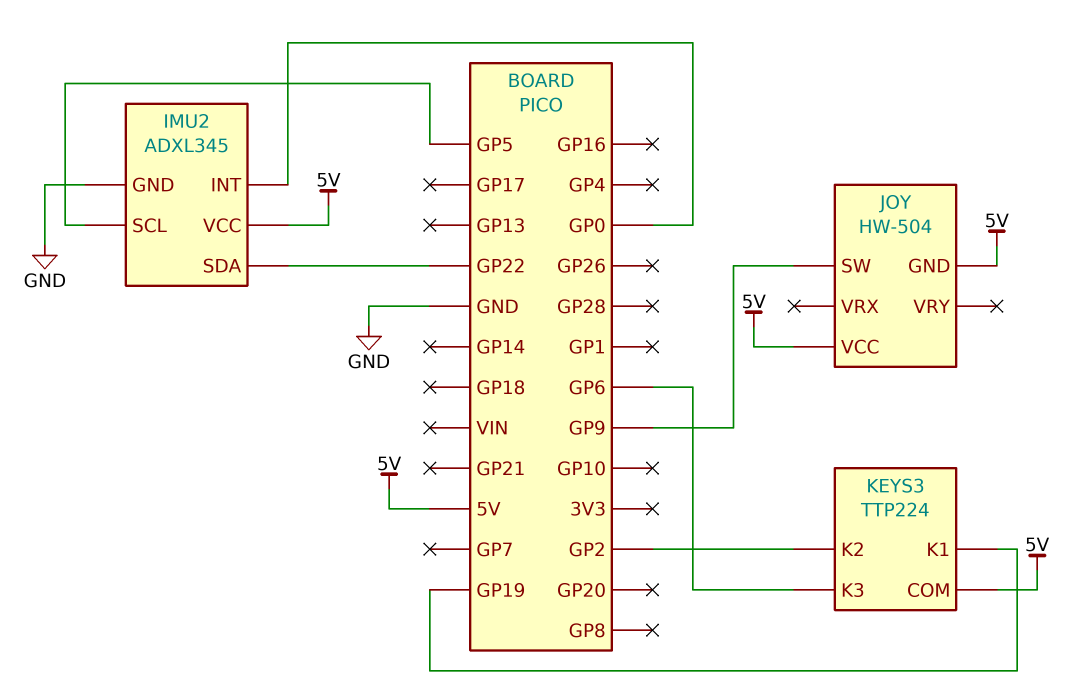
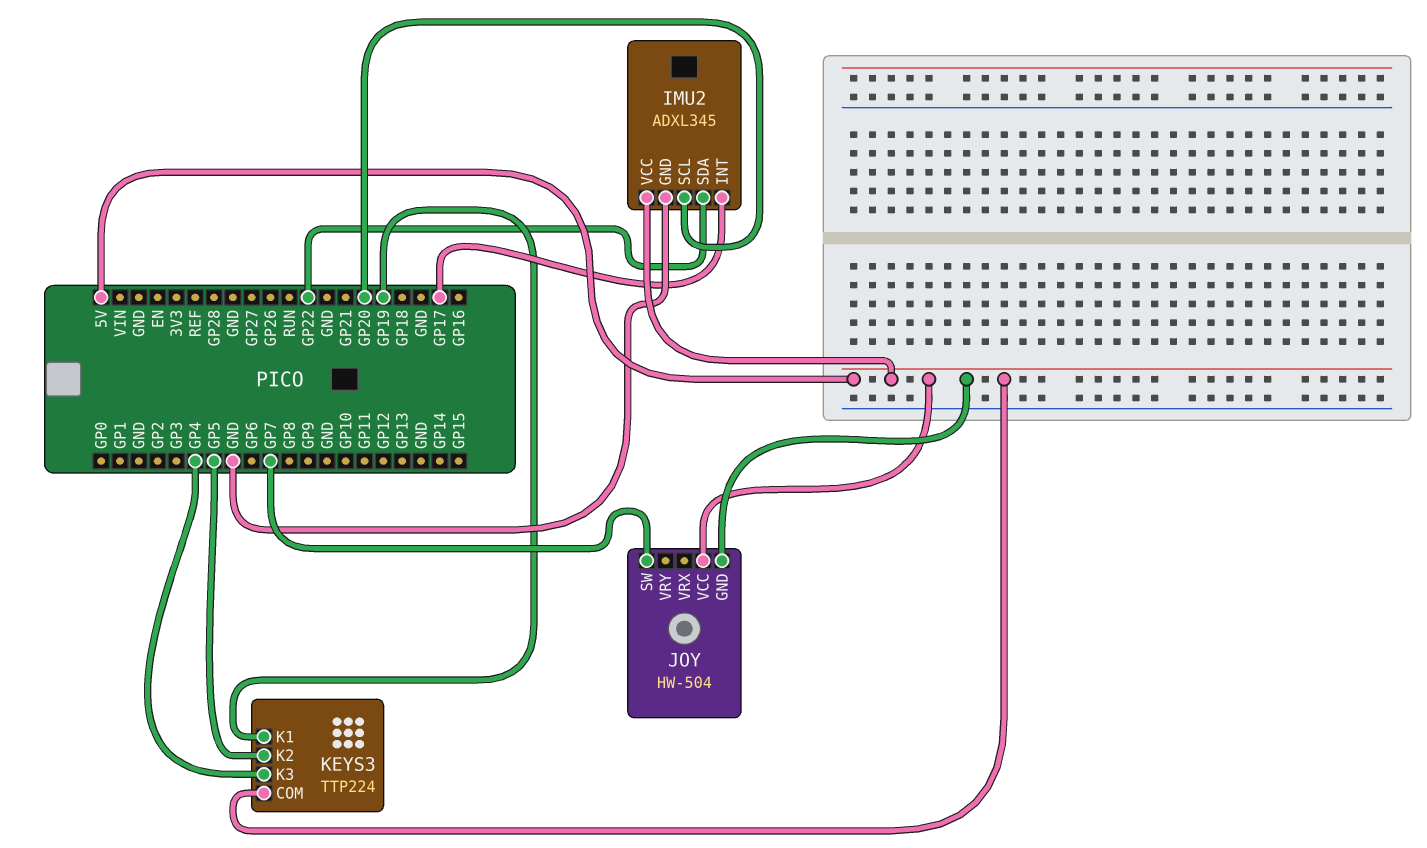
IMU2 pin INT: GP0 -> GP17
IMU2 pin SCL: GP5 -> GP20
JOY pin SW: GP9 -> GP7
KEYS3 pin K2: GP2 -> GP5
KEYS3 pin K3: GP6 -> GP4

